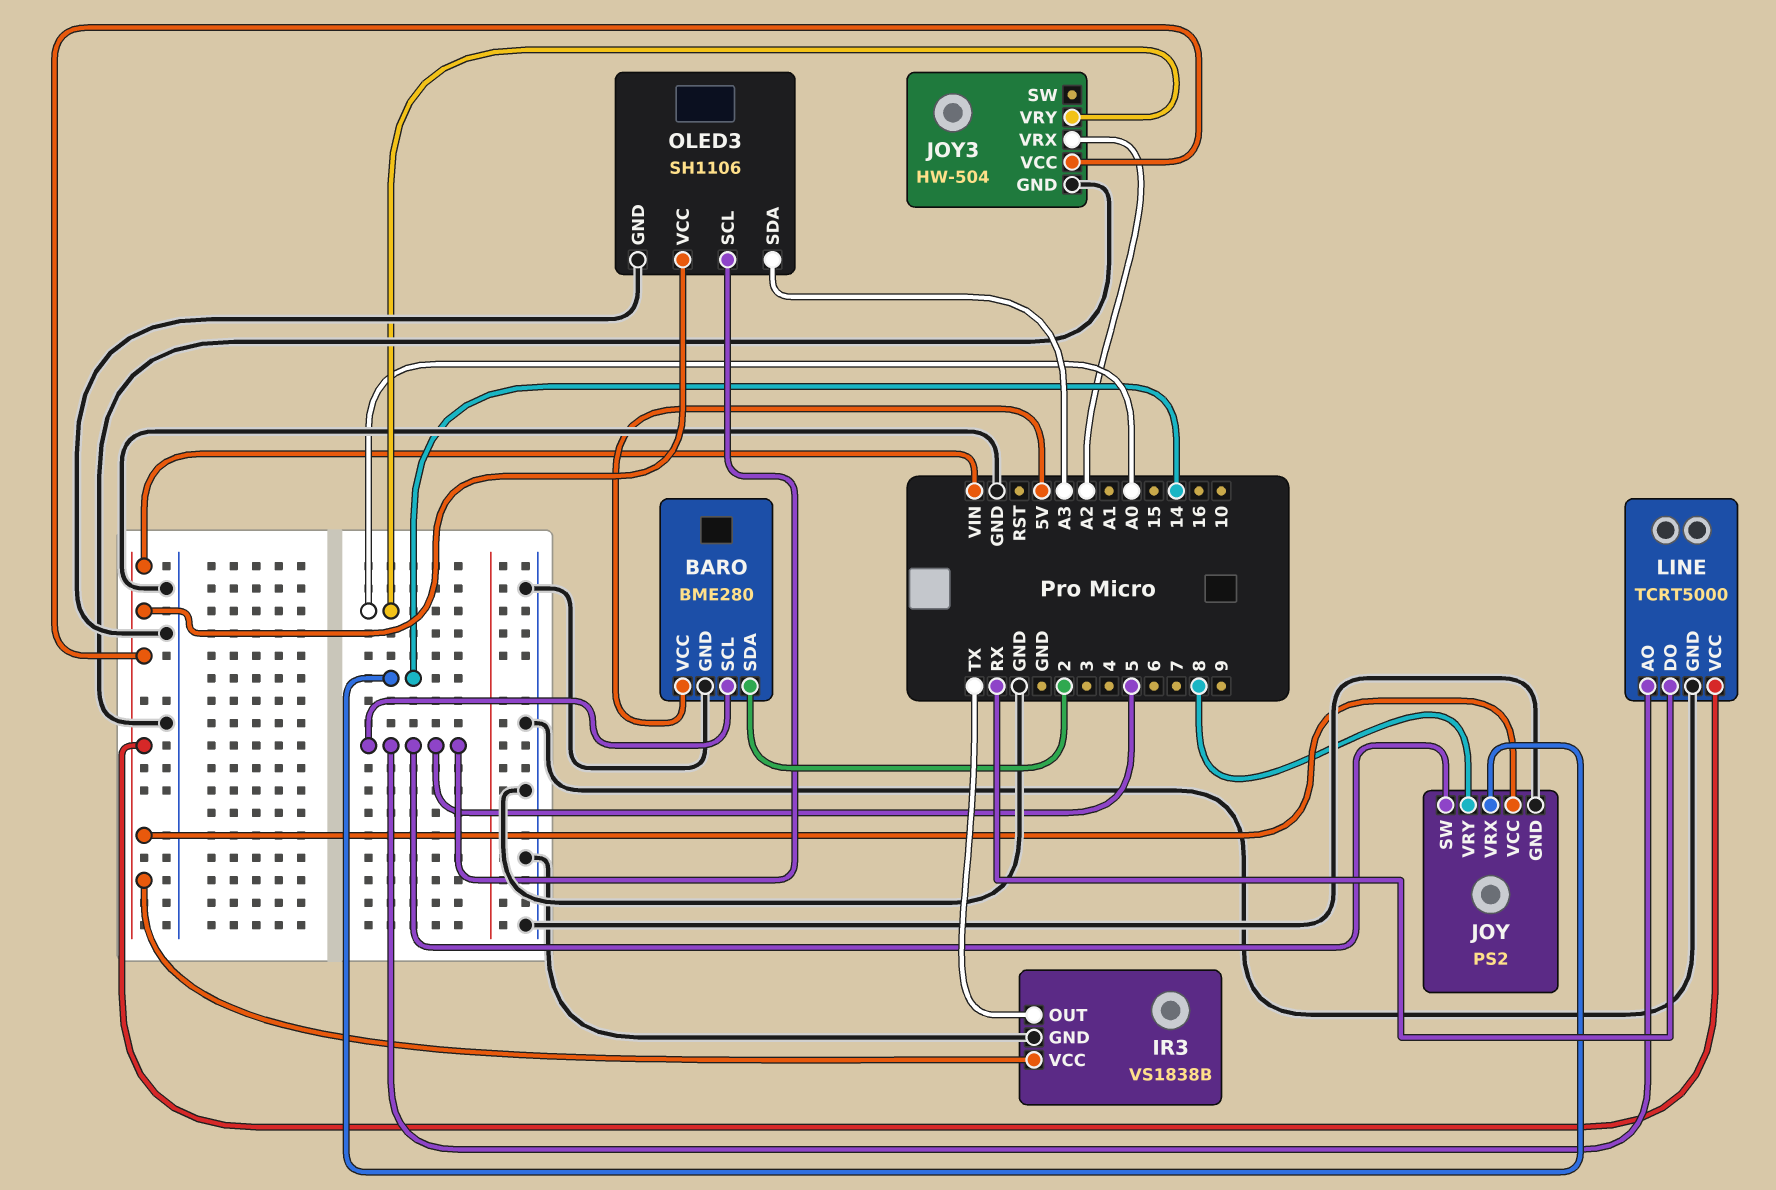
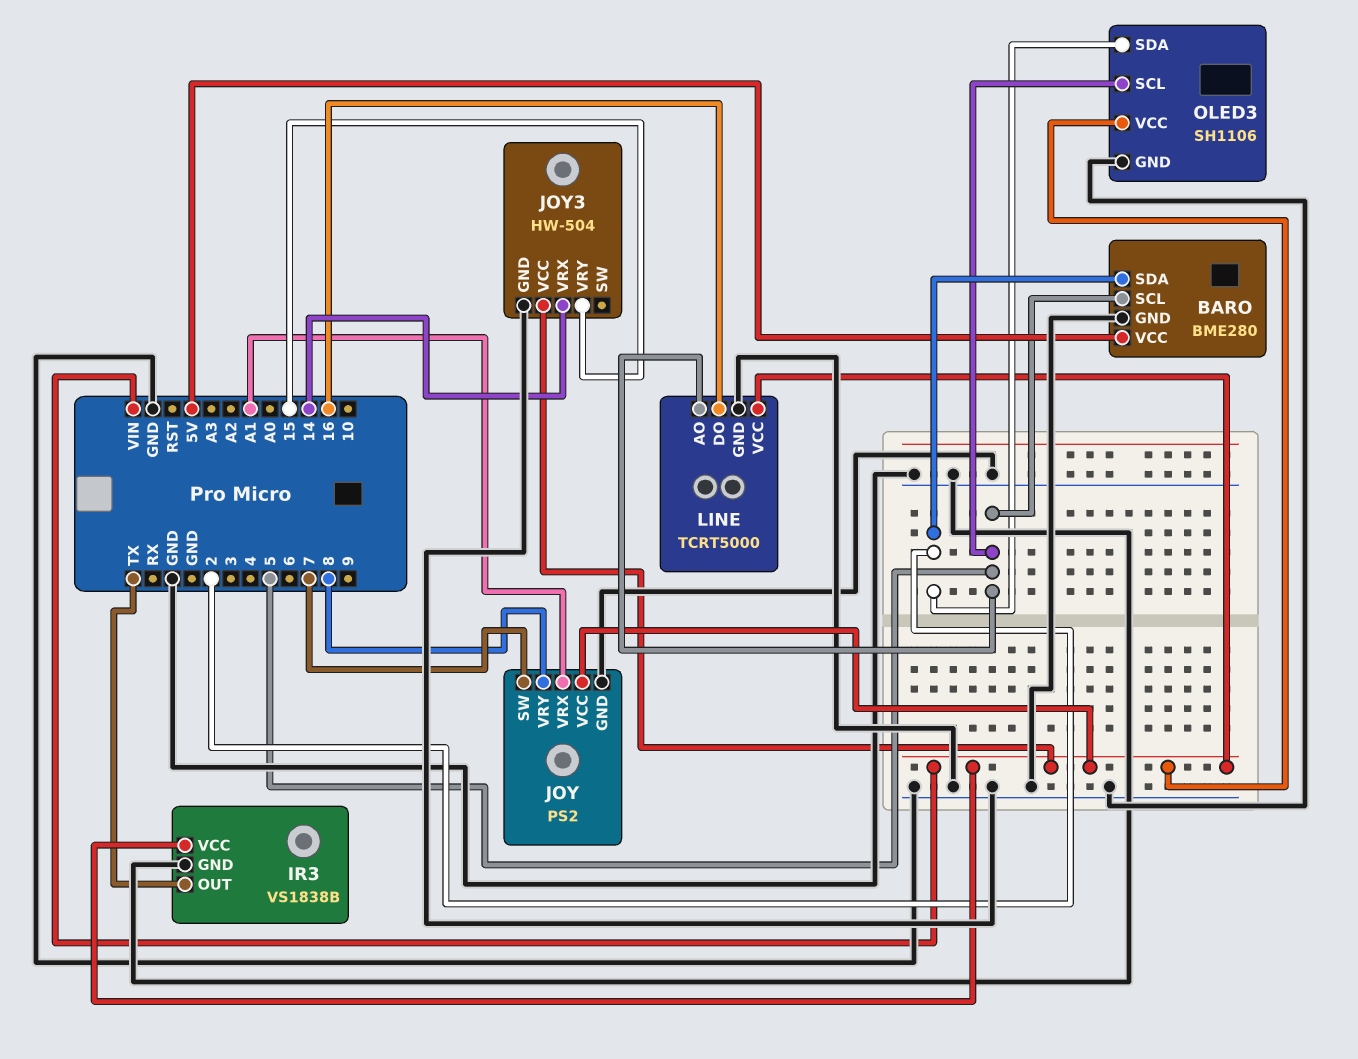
JOY pin SW: 5 -> 7
JOY pin VRX: 14 -> A1
JOY3 pin VRX: A2 -> 14
JOY3 pin VRY: A0 -> 15
LINE pin DO: RX -> 16
OLED3 pin SDA: A3 -> 2

